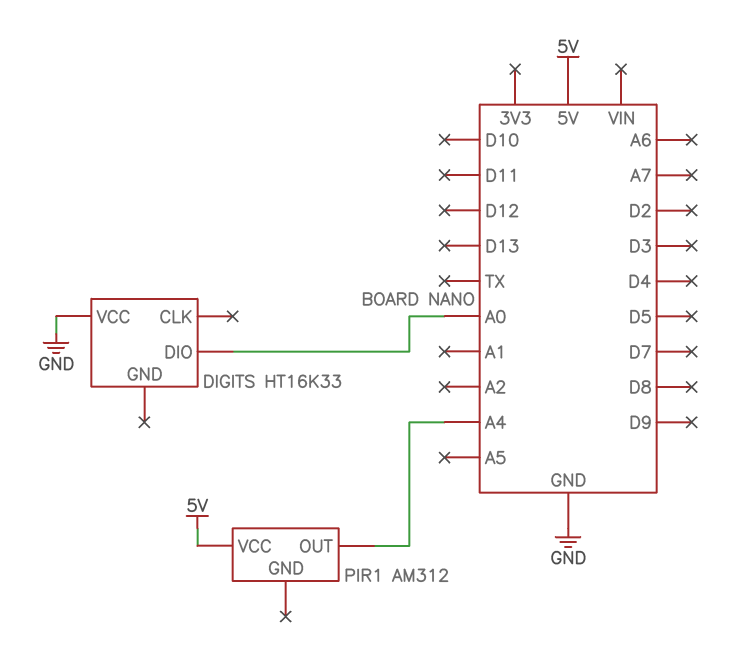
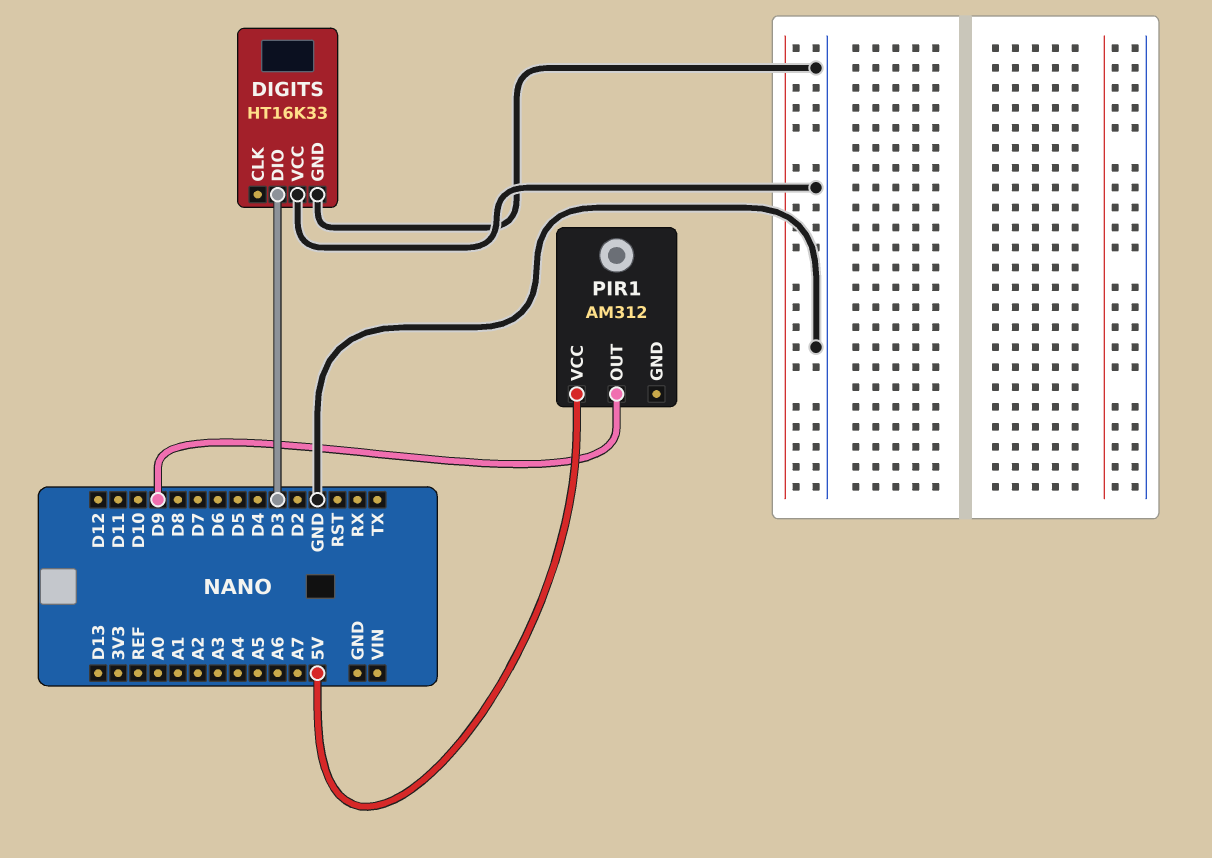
DIGITS pin DIO: A0 -> D3
DIGITS pin GND: none -> GND
PIR1 pin OUT: A4 -> D9

